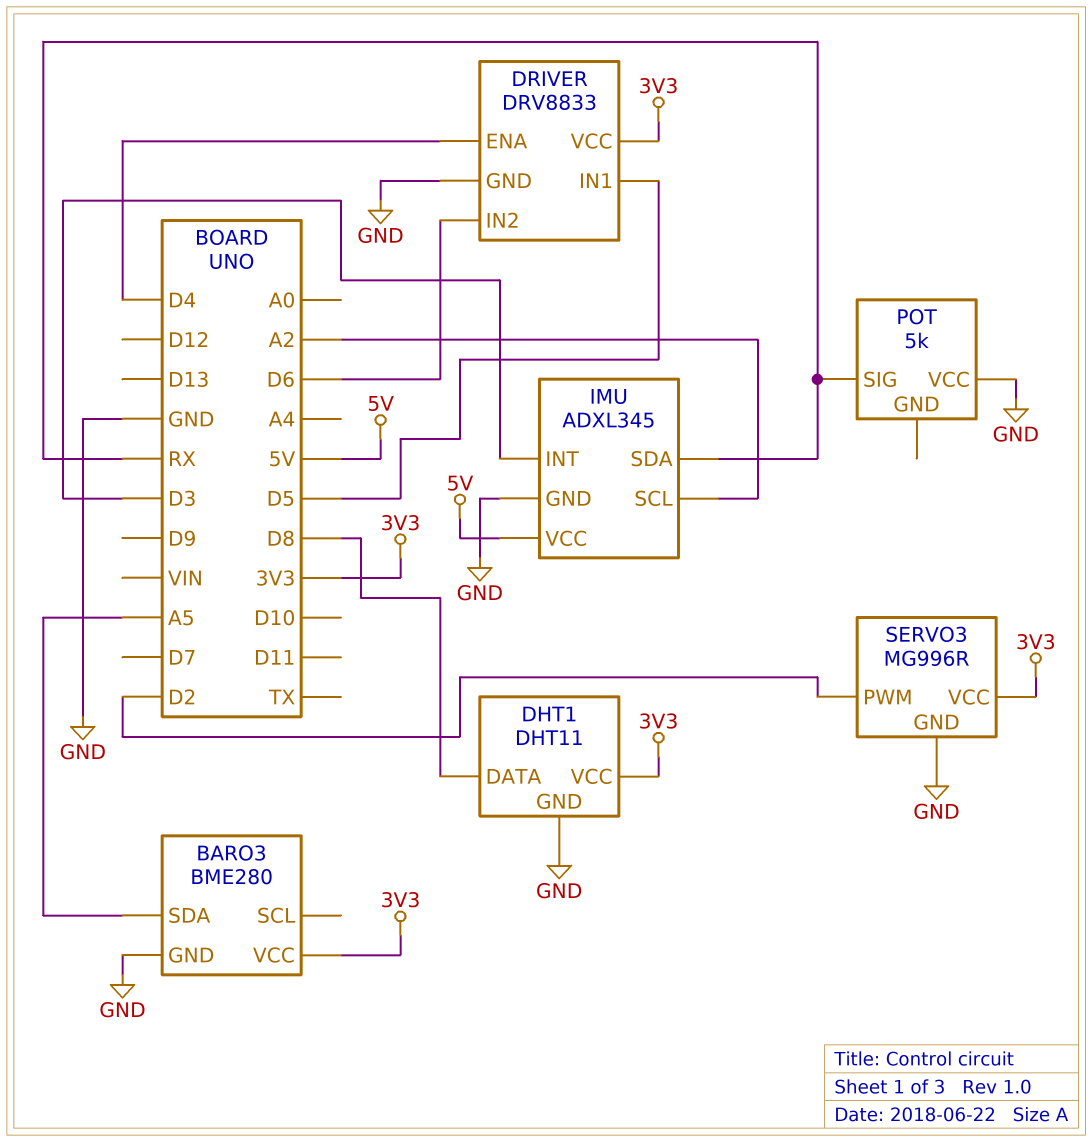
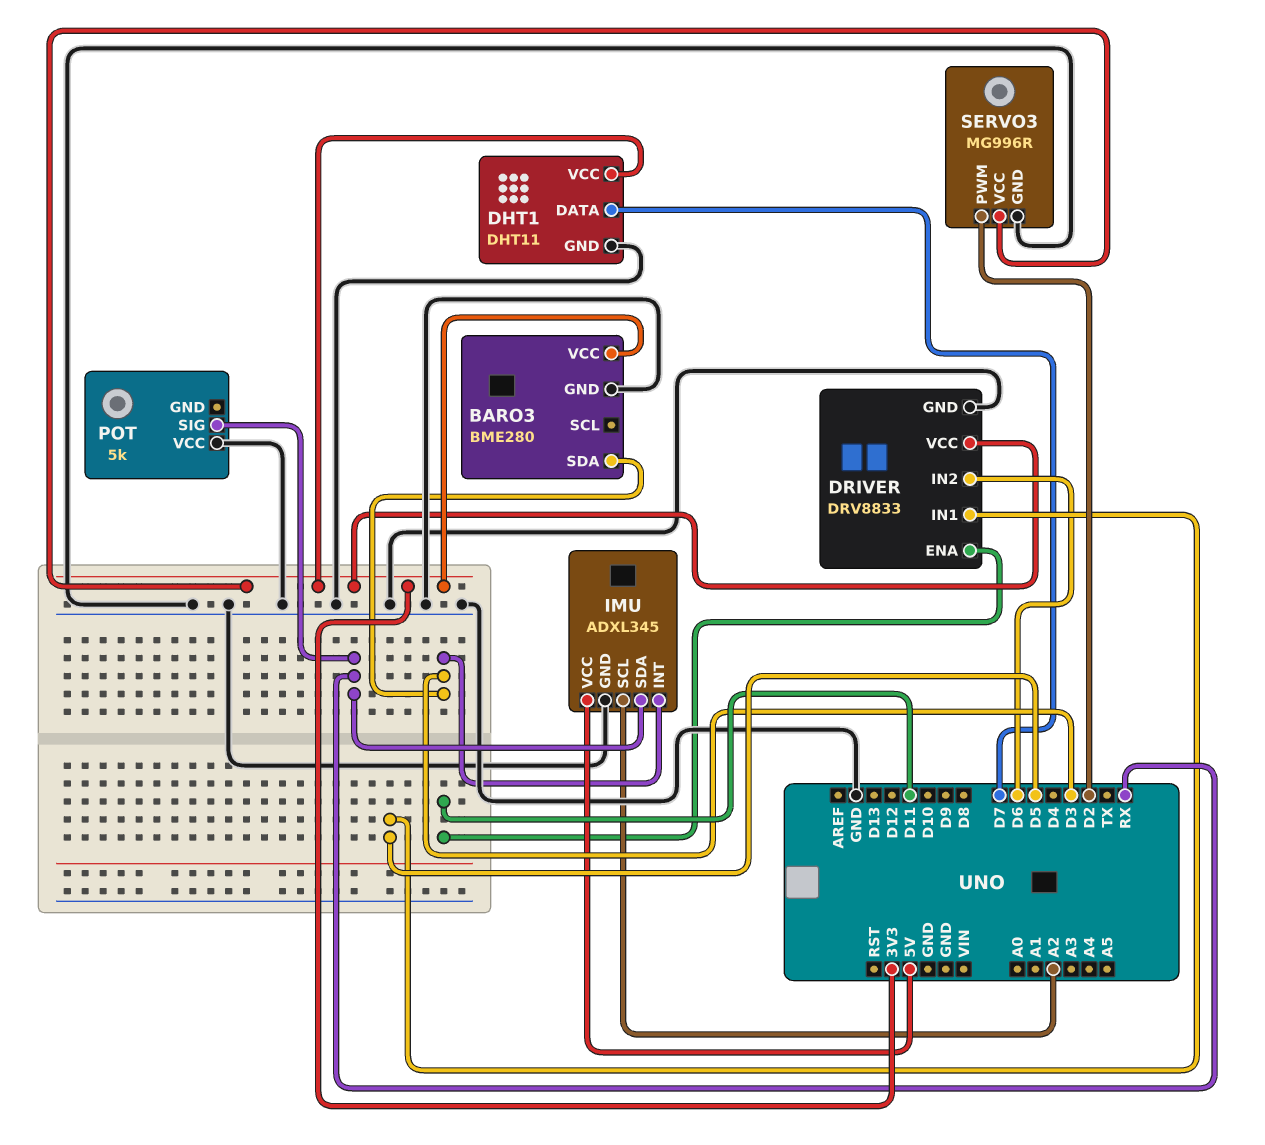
BARO3 pin SDA: A5 -> D3
DHT1 pin DATA: D8 -> D7
DRIVER pin ENA: D4 -> D11

